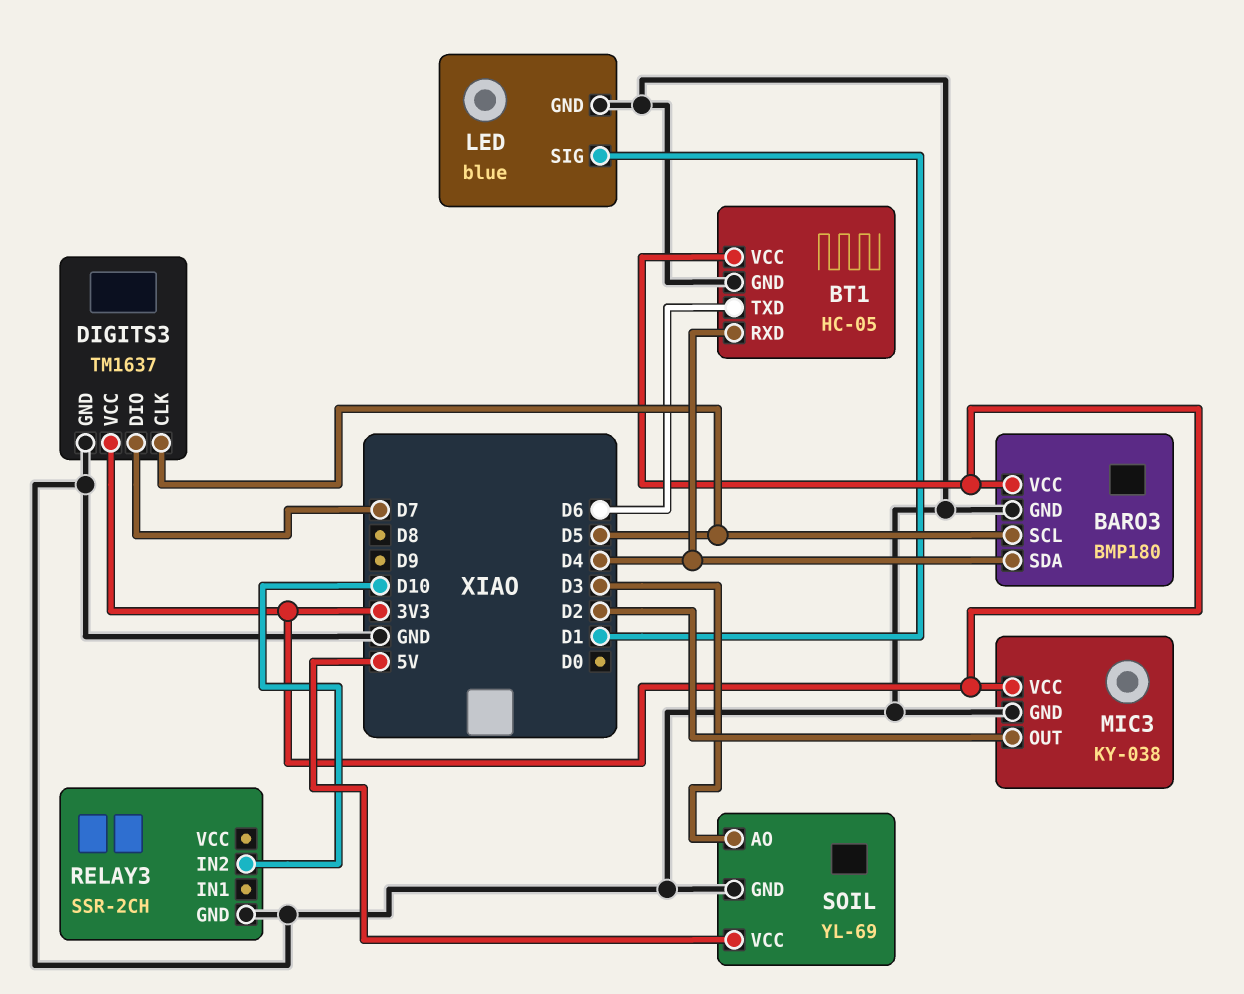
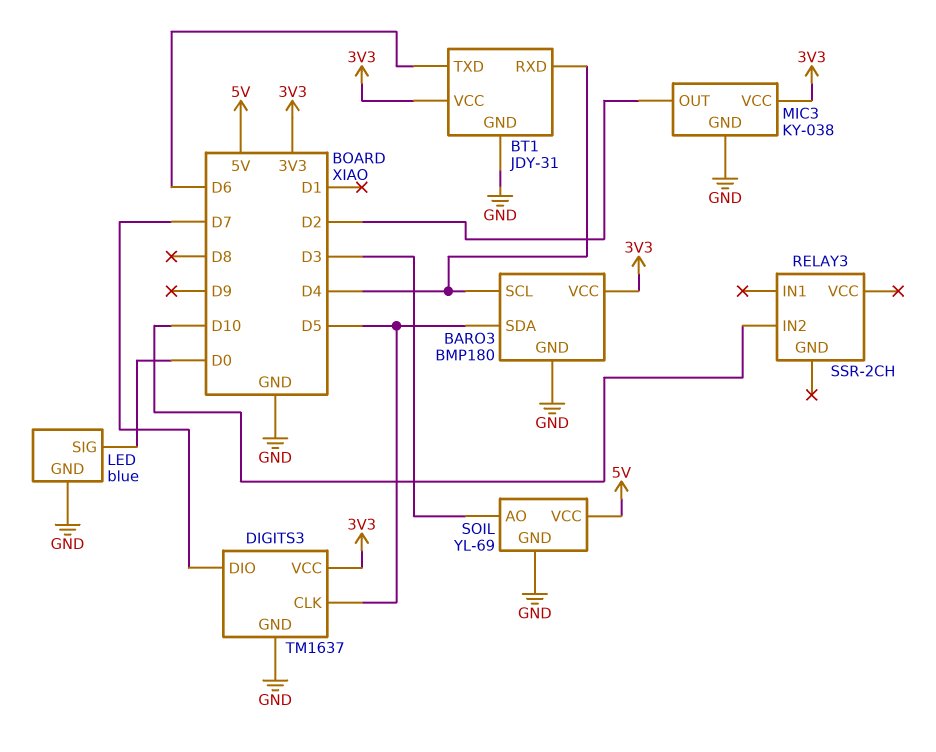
BARO3 pin SCL: D5 -> D4
BARO3 pin SDA: D4 -> D5
BT1: HC-05 -> JDY-31
LED pin SIG: D1 -> D0
RELAY3 pin GND: GND -> none

